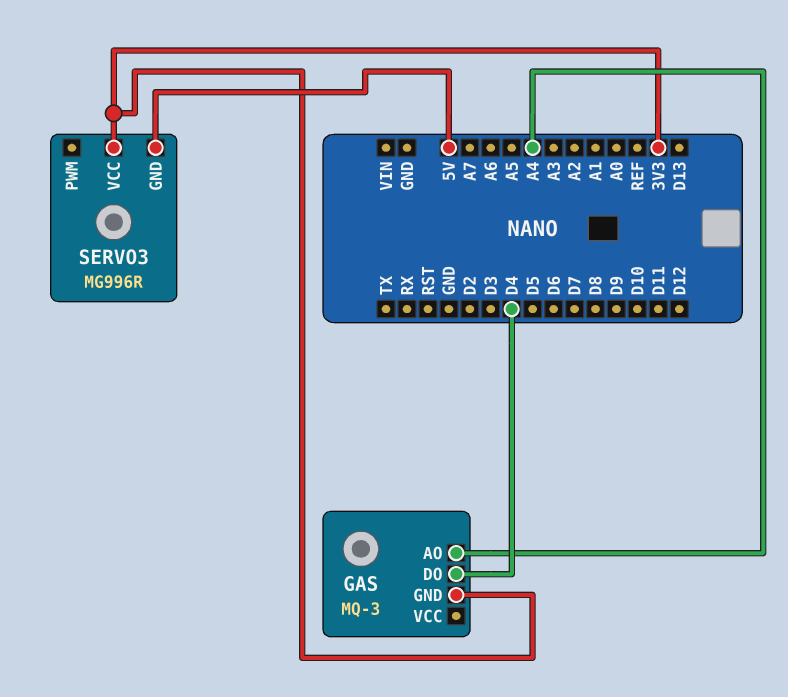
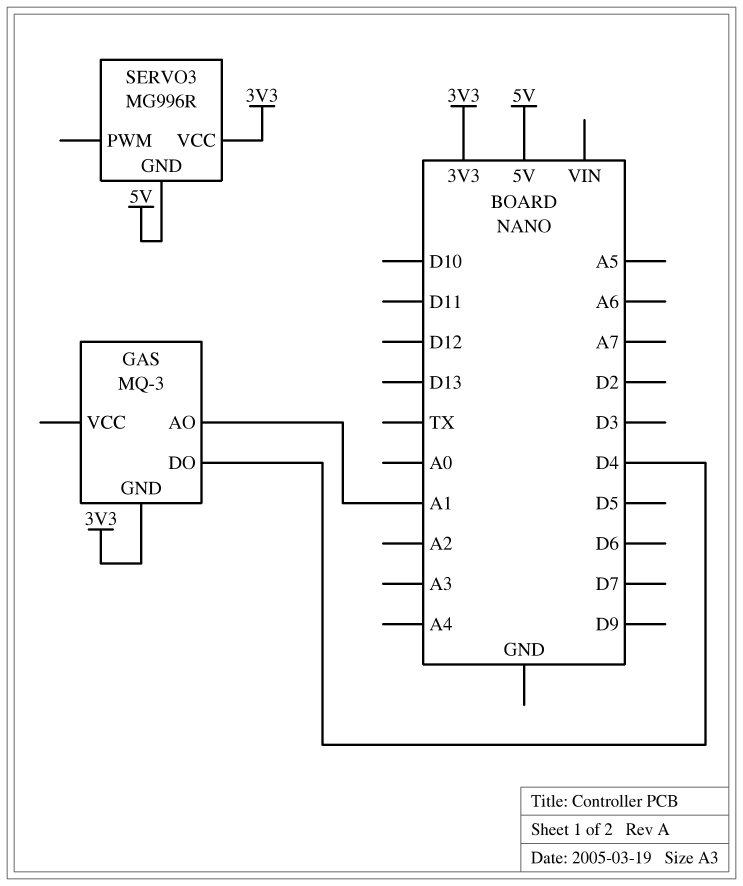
GAS pin AO: A4 -> A1

